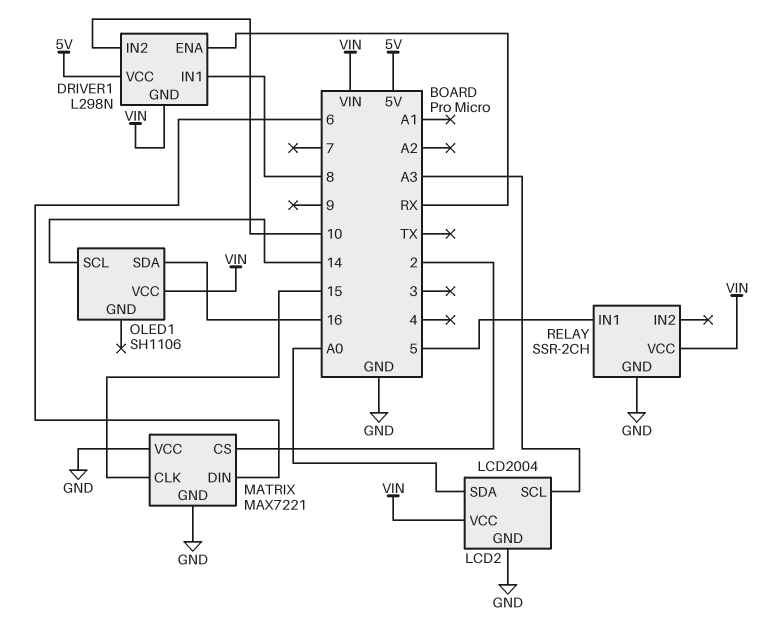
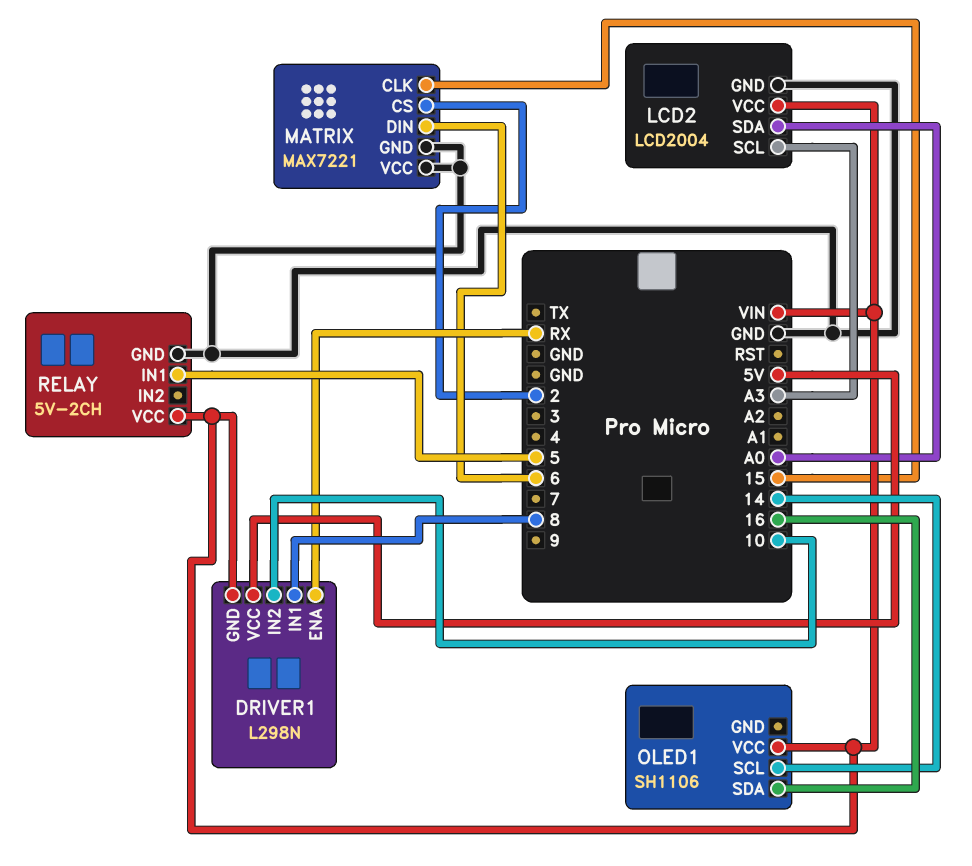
RELAY: SSR-2CH -> 5V-2CH

